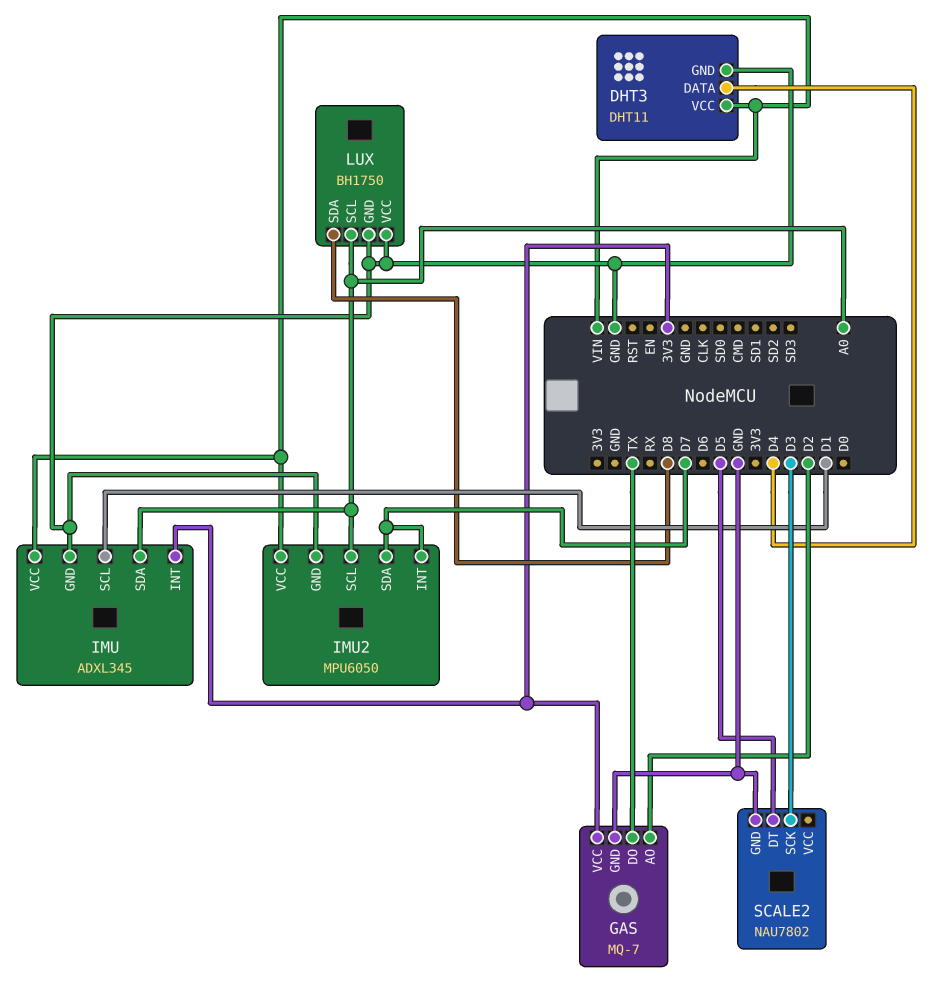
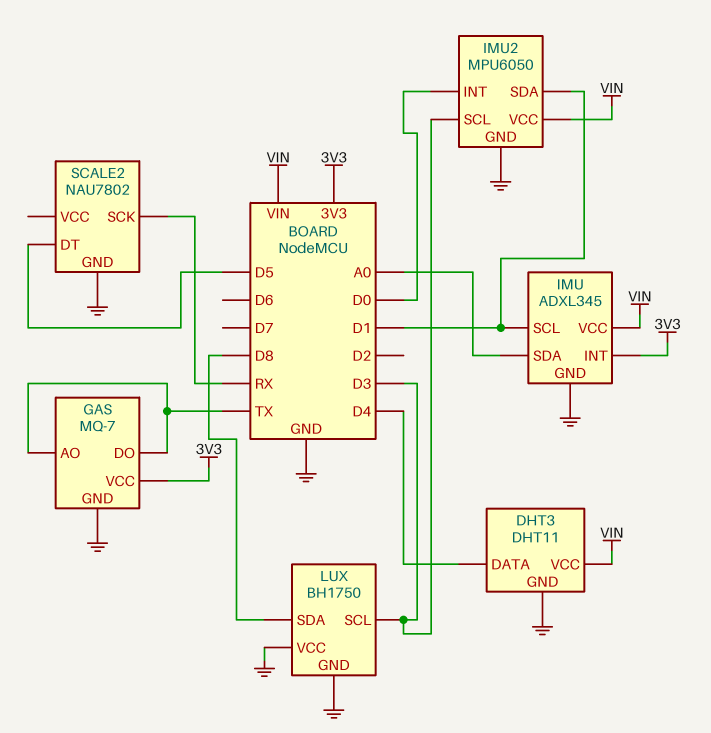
GAS pin AO: D2 -> TX
IMU2 pin INT: D7 -> D0
IMU2 pin SCL: A0 -> D3
IMU2 pin SDA: D7 -> D1
LUX pin SCL: A0 -> D3
SCALE2 pin SCK: D3 -> RX

